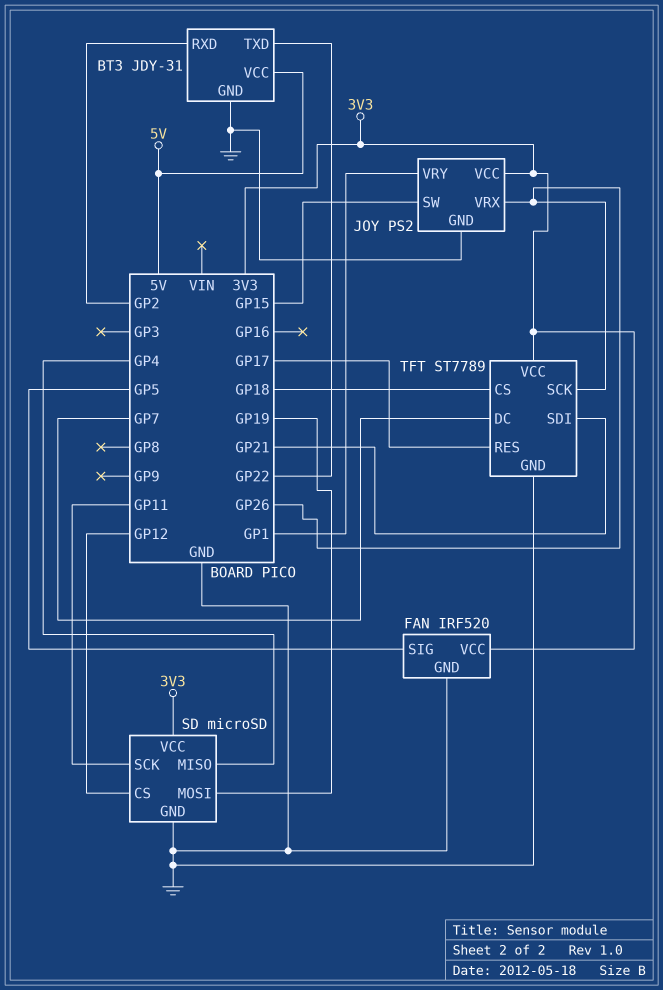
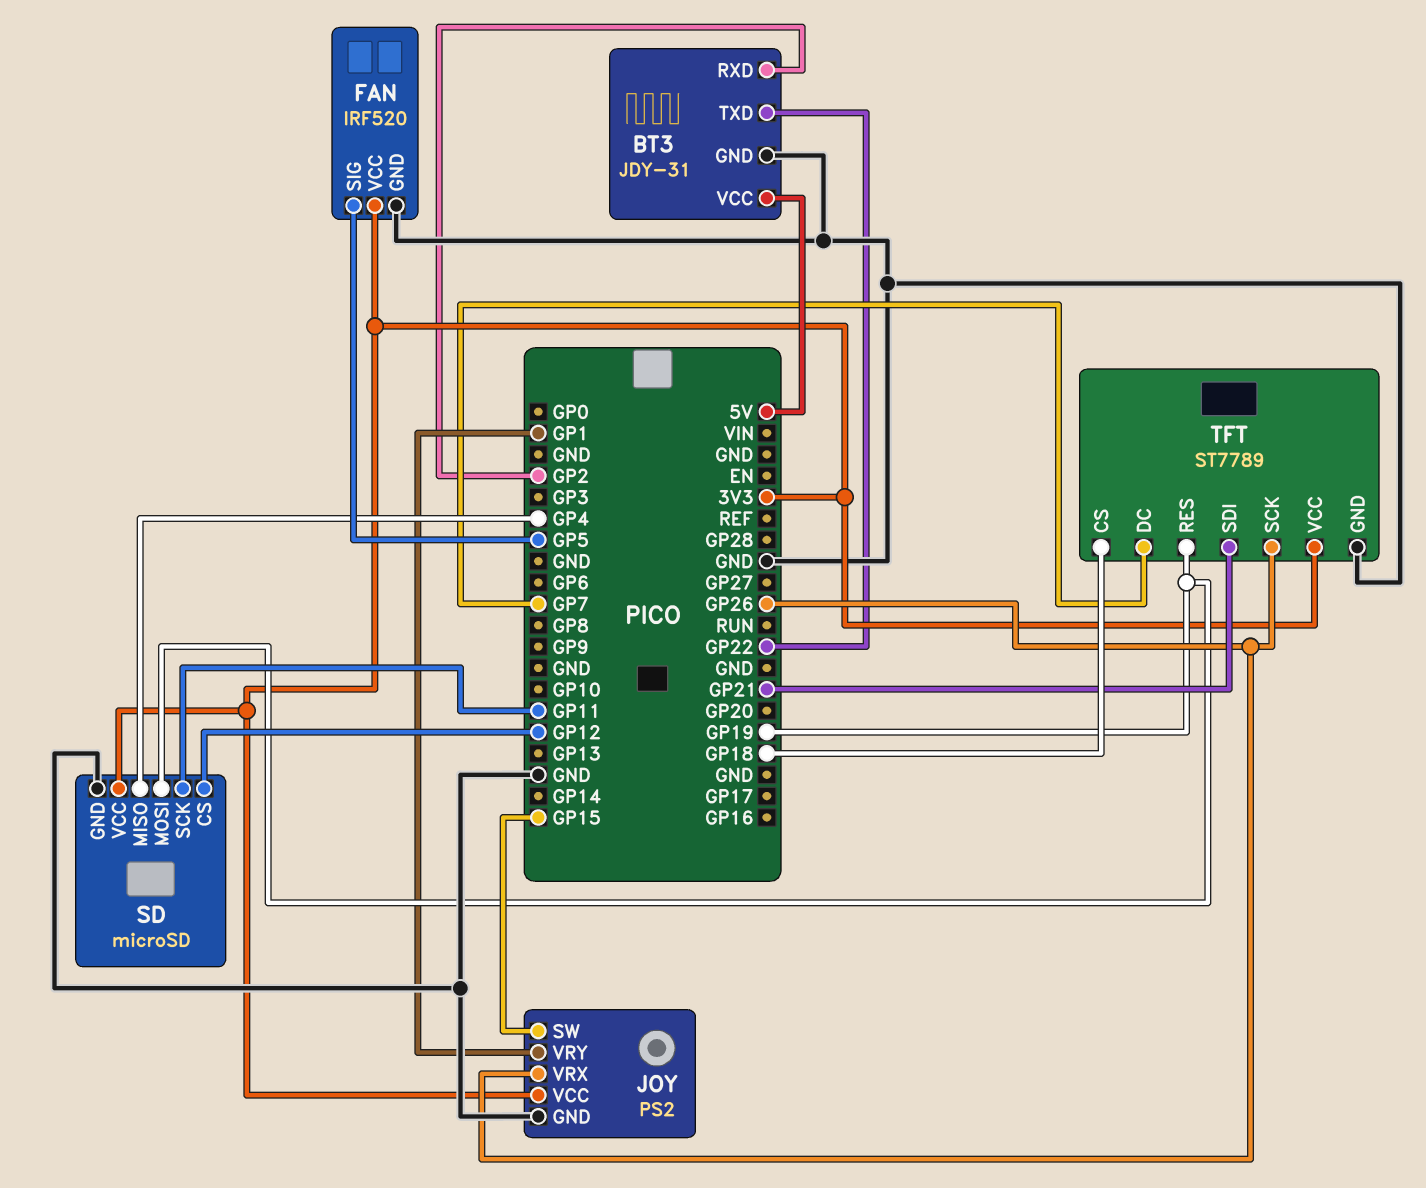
TFT pin RES: GP17 -> GP19

